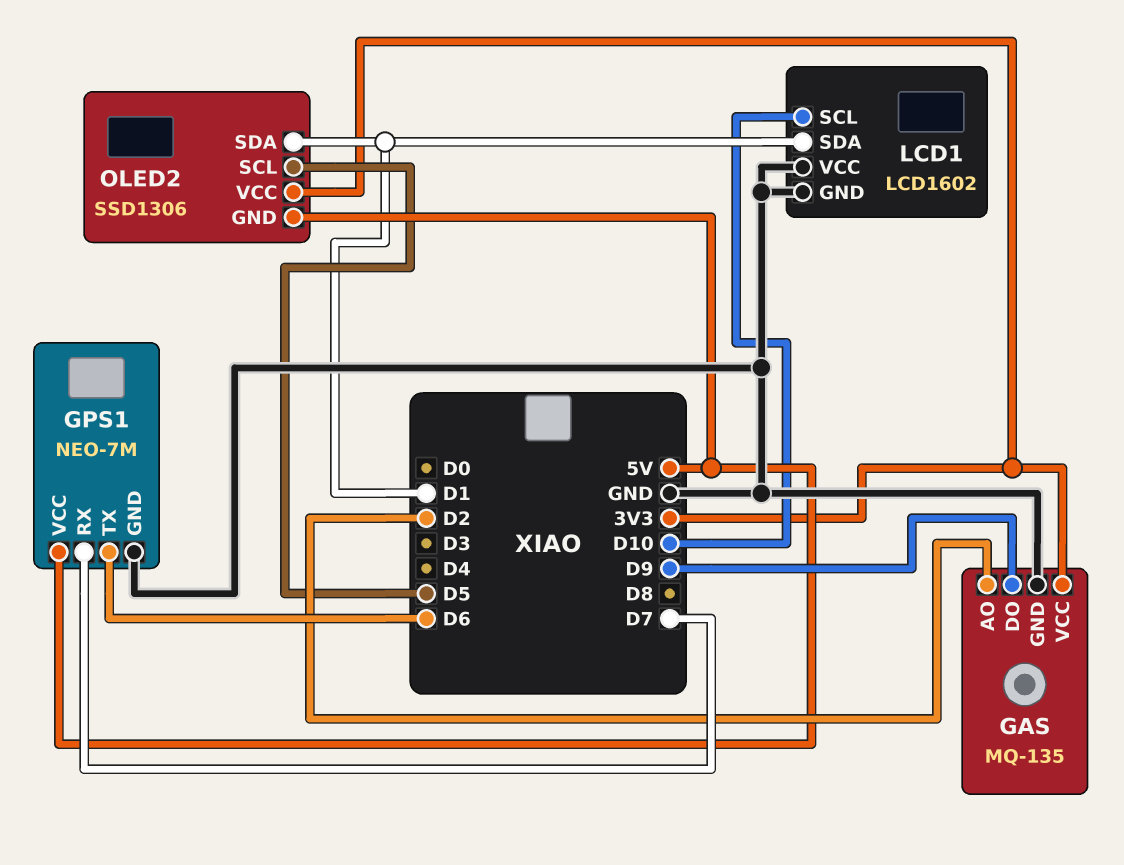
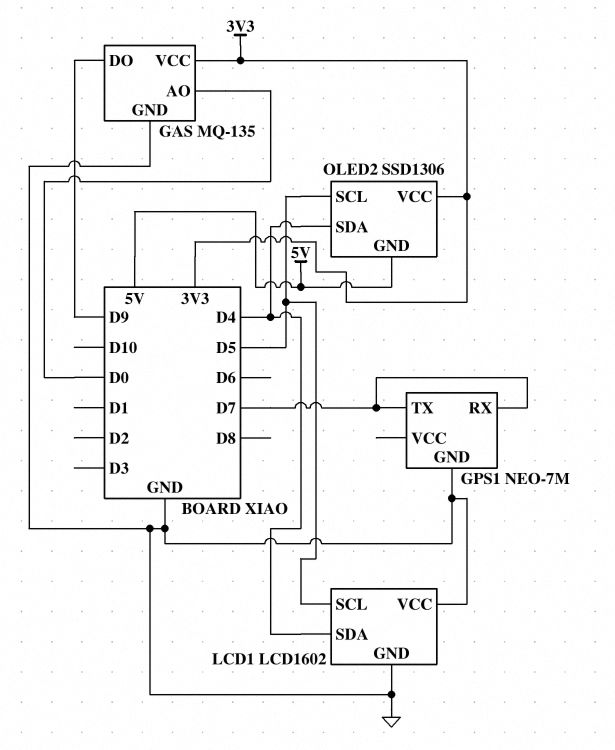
GAS pin AO: D2 -> D0
GPS1 pin TX: D6 -> D7
GPS1 pin VCC: 5V -> none
LCD1 pin SCL: D10 -> D5
LCD1 pin SDA: D1 -> D4
OLED2 pin SDA: D1 -> D4

